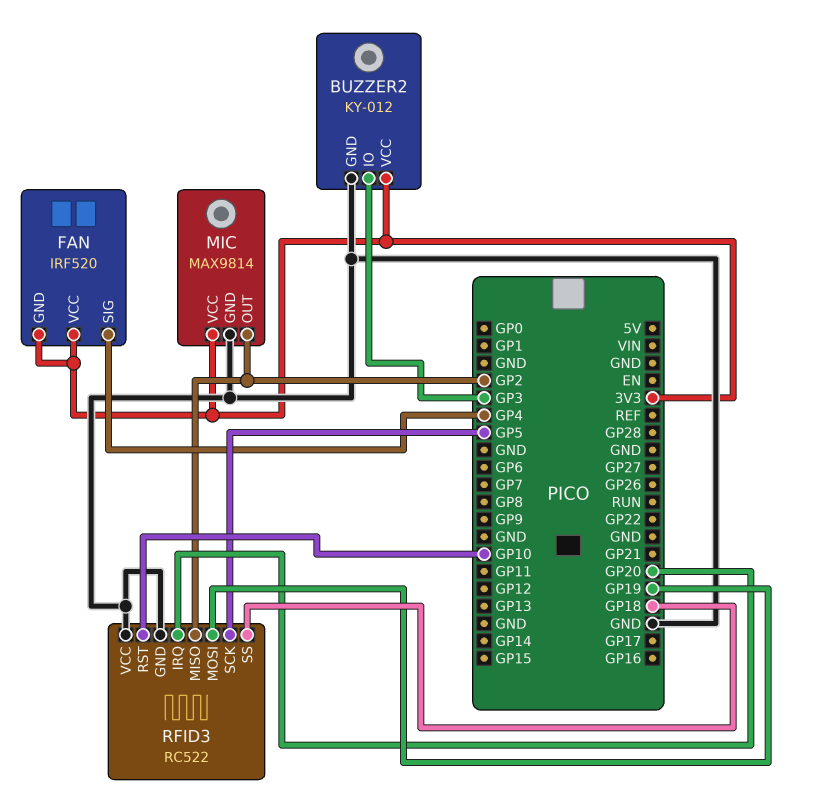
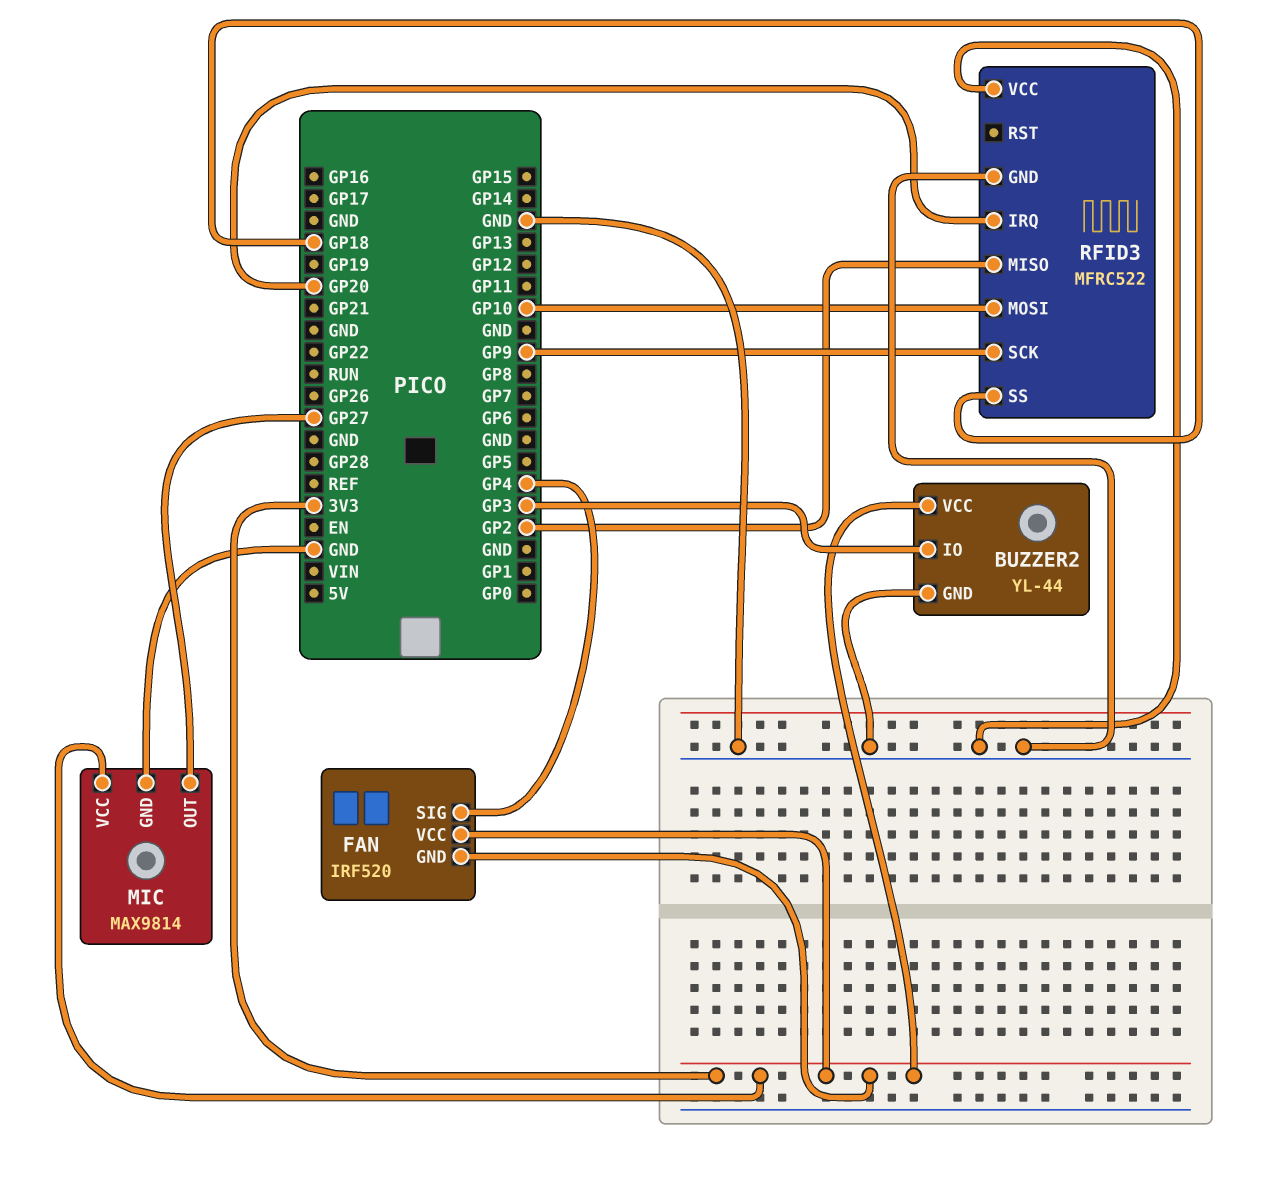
BUZZER2: KY-012 -> YL-44
MIC pin OUT: GP2 -> GP27
RFID3: RC522 -> MFRC522
RFID3 pin MOSI: GP19 -> GP10
RFID3 pin RST: GP10 -> none
RFID3 pin SCK: GP5 -> GP9

